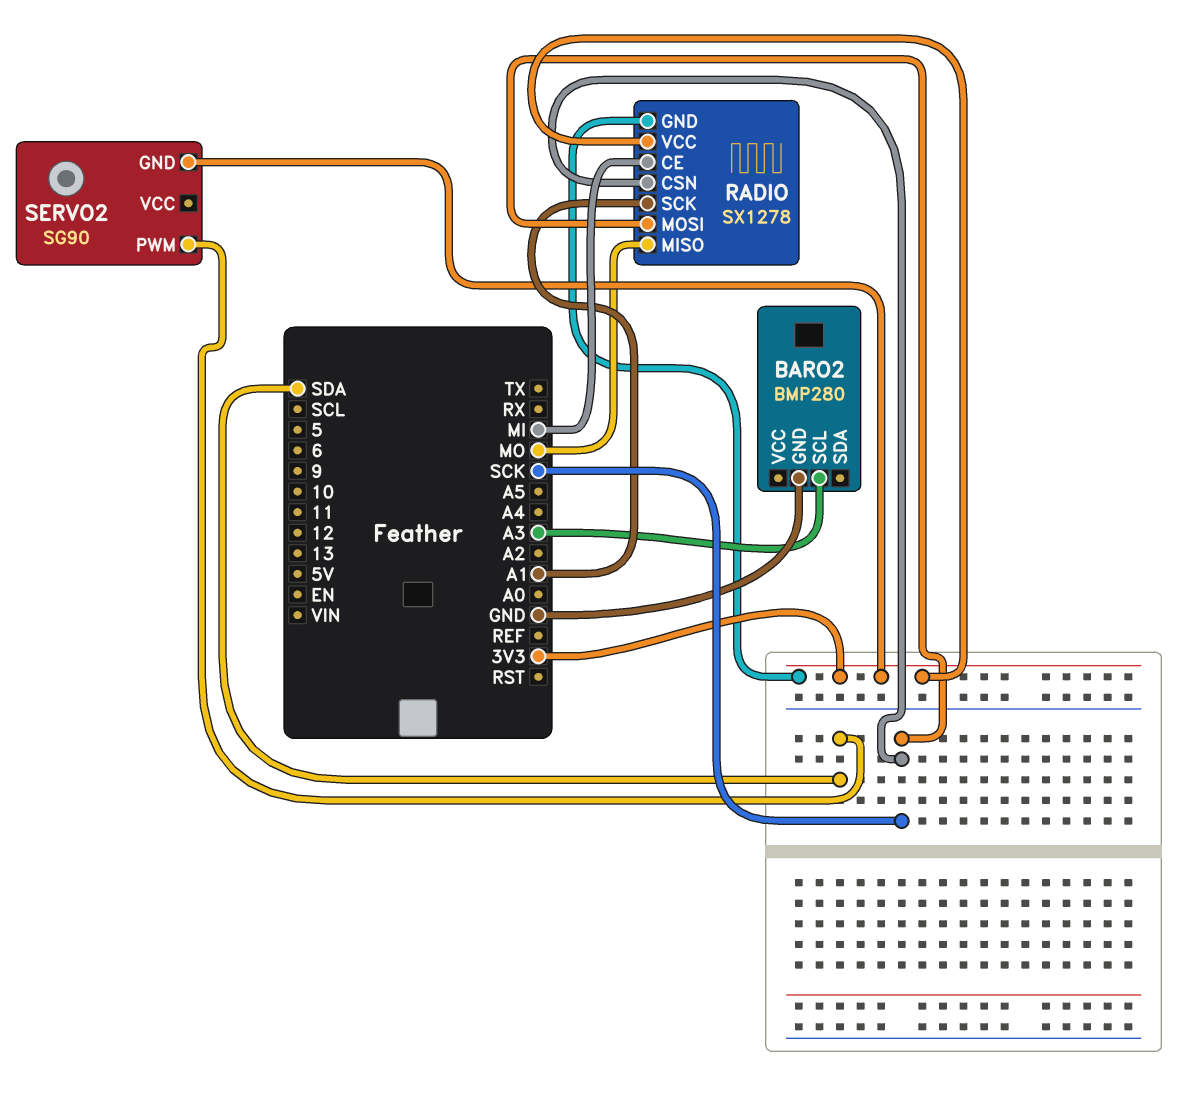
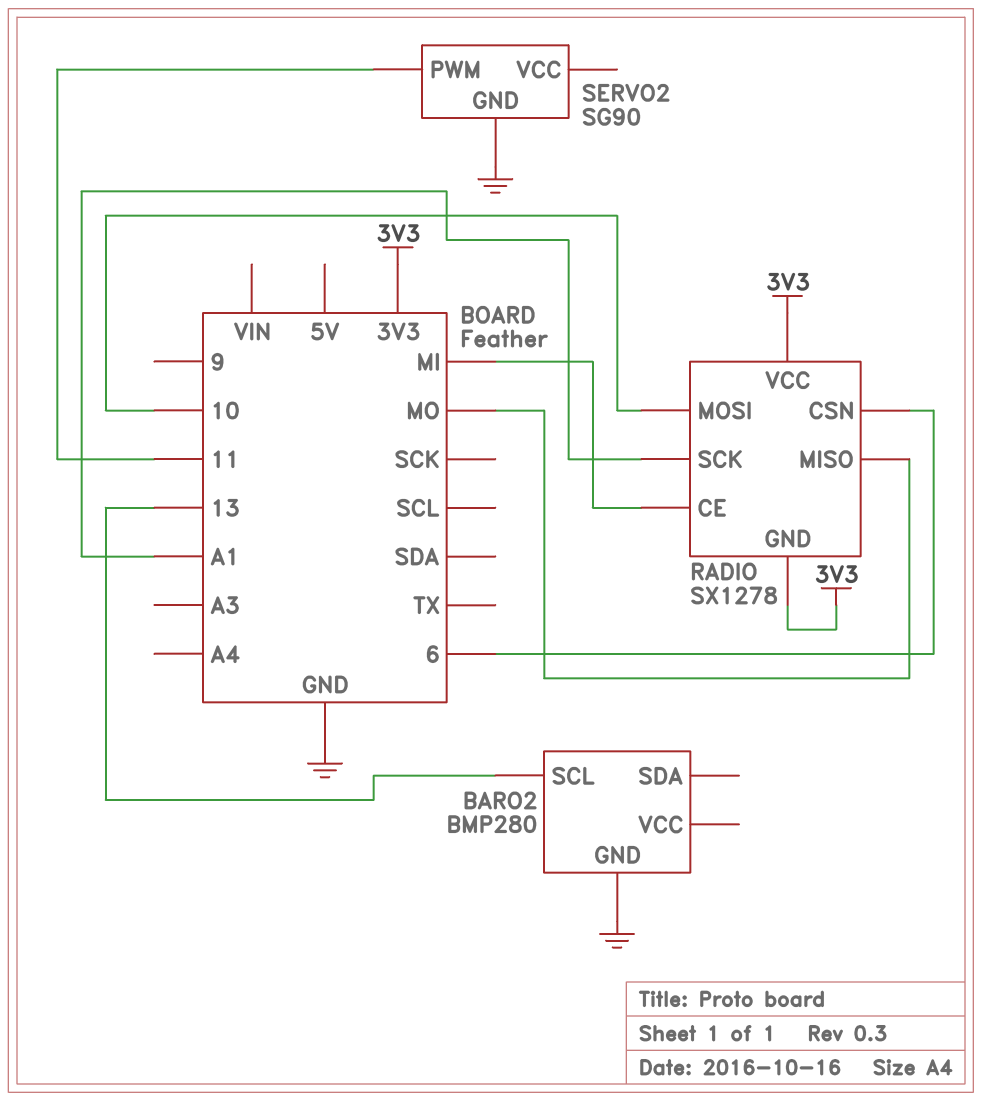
BARO2 pin SCL: A3 -> 13
RADIO pin CSN: SCK -> 6
RADIO pin MOSI: SCK -> 10
SERVO2 pin GND: 3V3 -> GND
SERVO2 pin PWM: SDA -> 11

